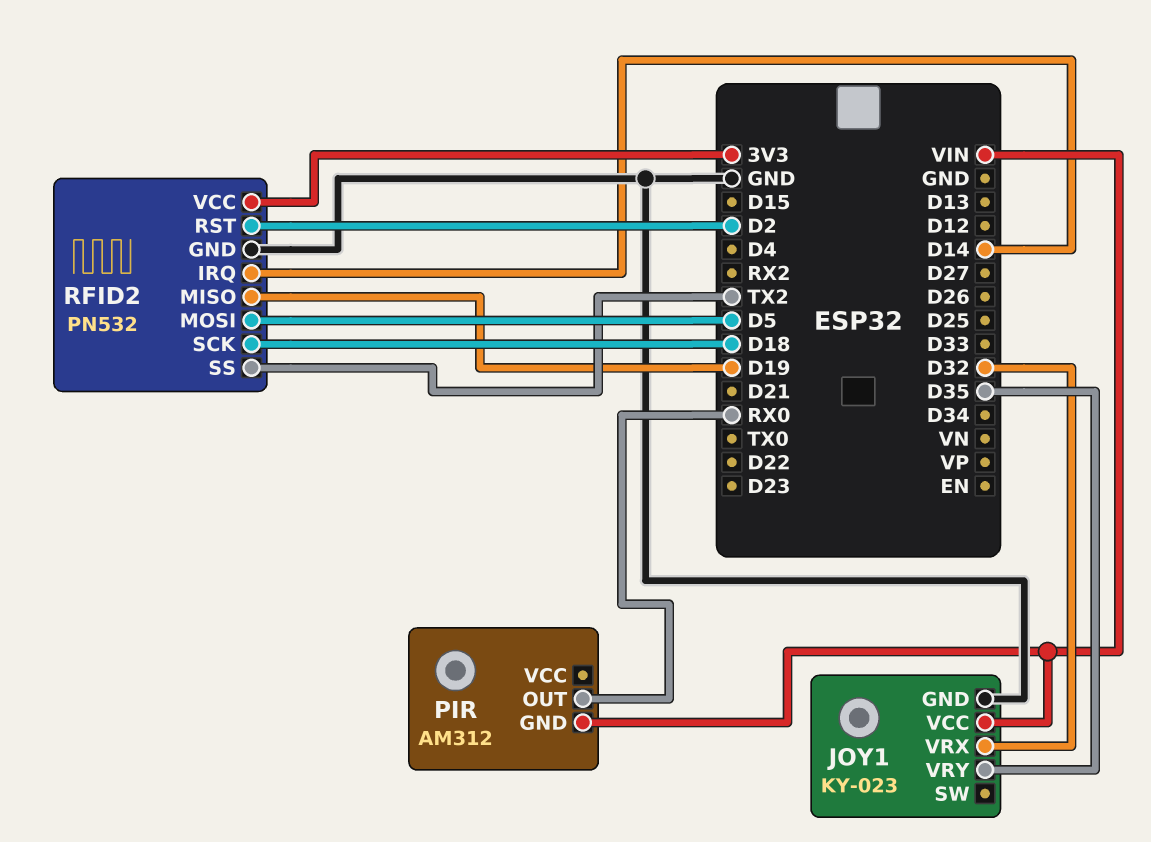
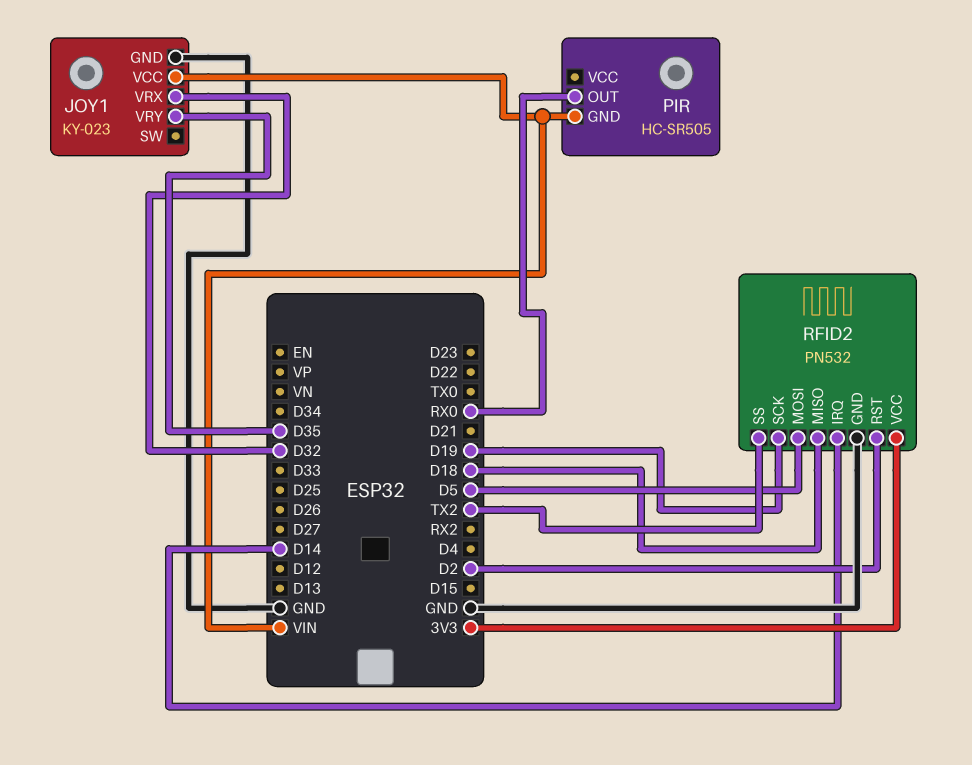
PIR: AM312 -> HC-SR505
RFID2 pin MISO: D19 -> D18
RFID2 pin SCK: D18 -> D19

